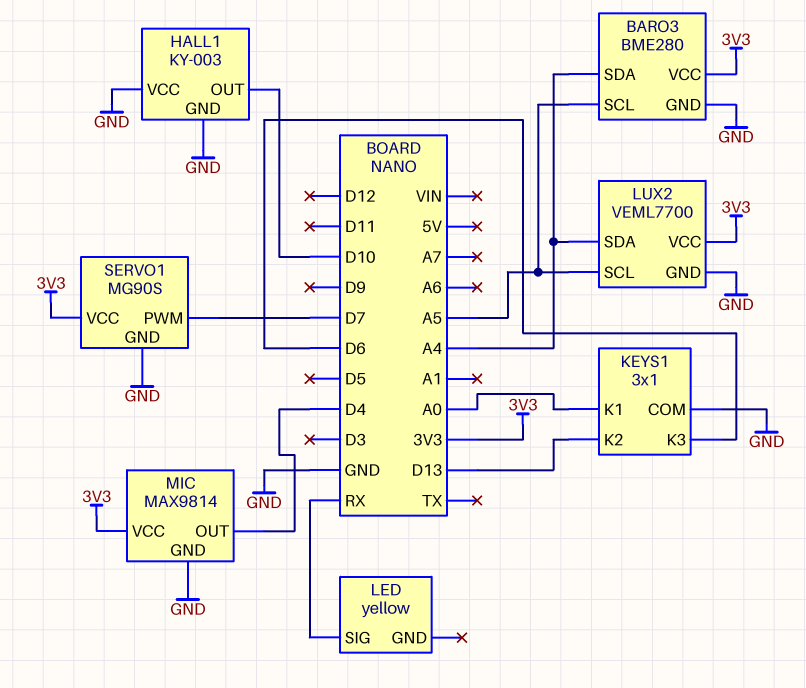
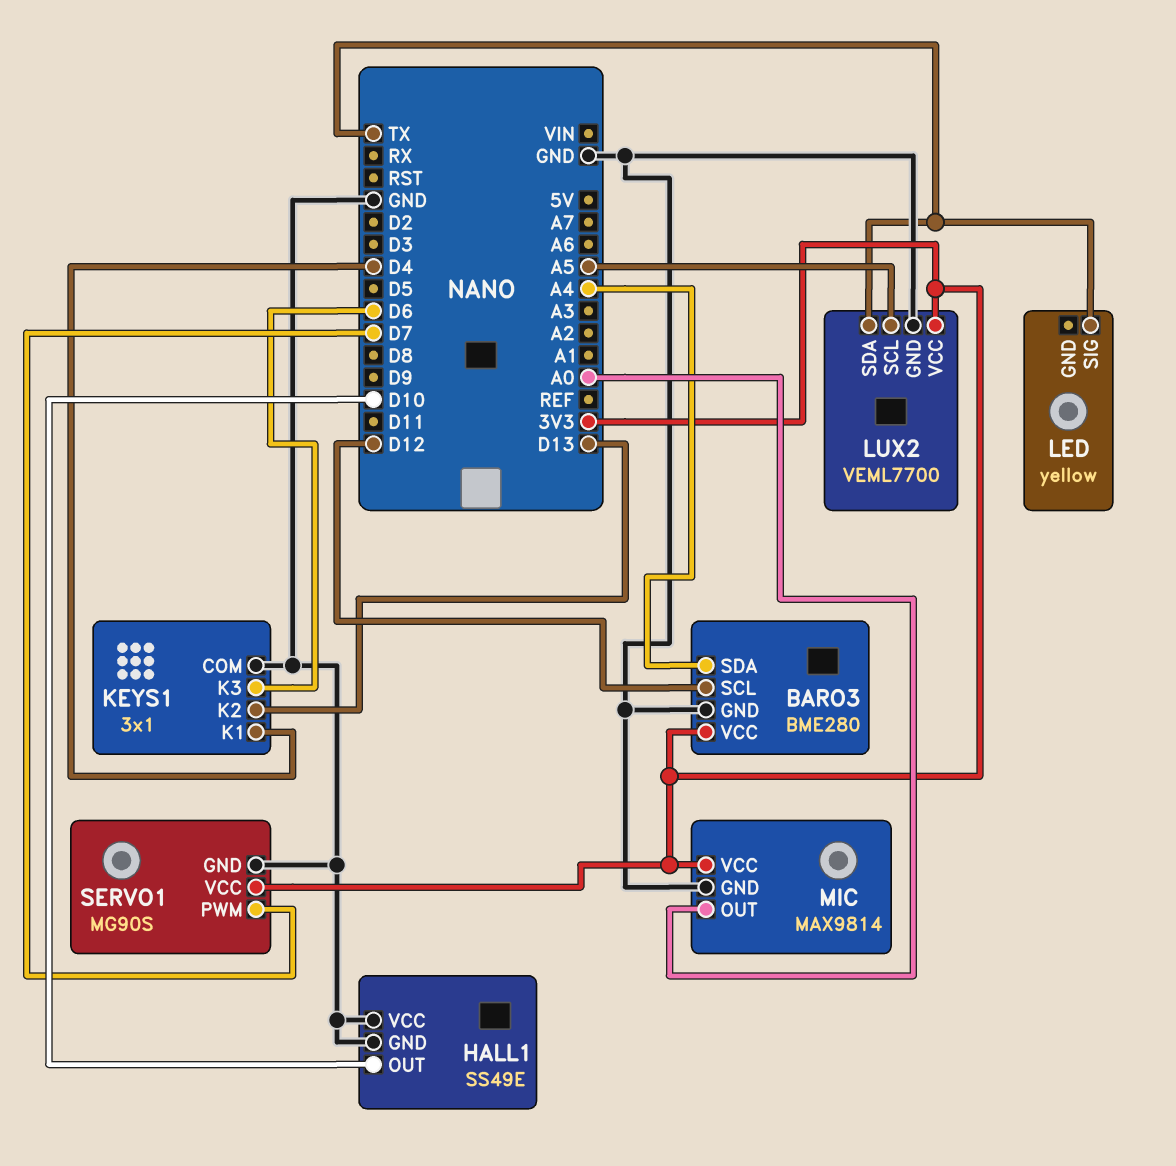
BARO3 pin SCL: A5 -> D12
HALL1: KY-003 -> SS49E
KEYS1 pin K1: A0 -> D4
LED pin SIG: RX -> TX
LUX2 pin SDA: A4 -> TX
MIC pin OUT: D4 -> A0

